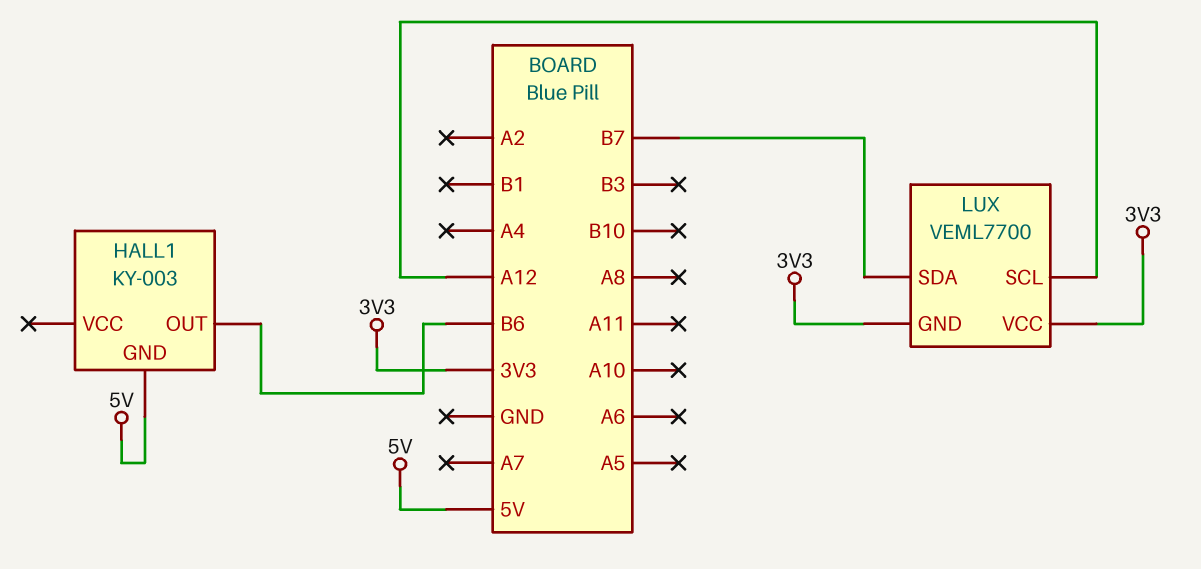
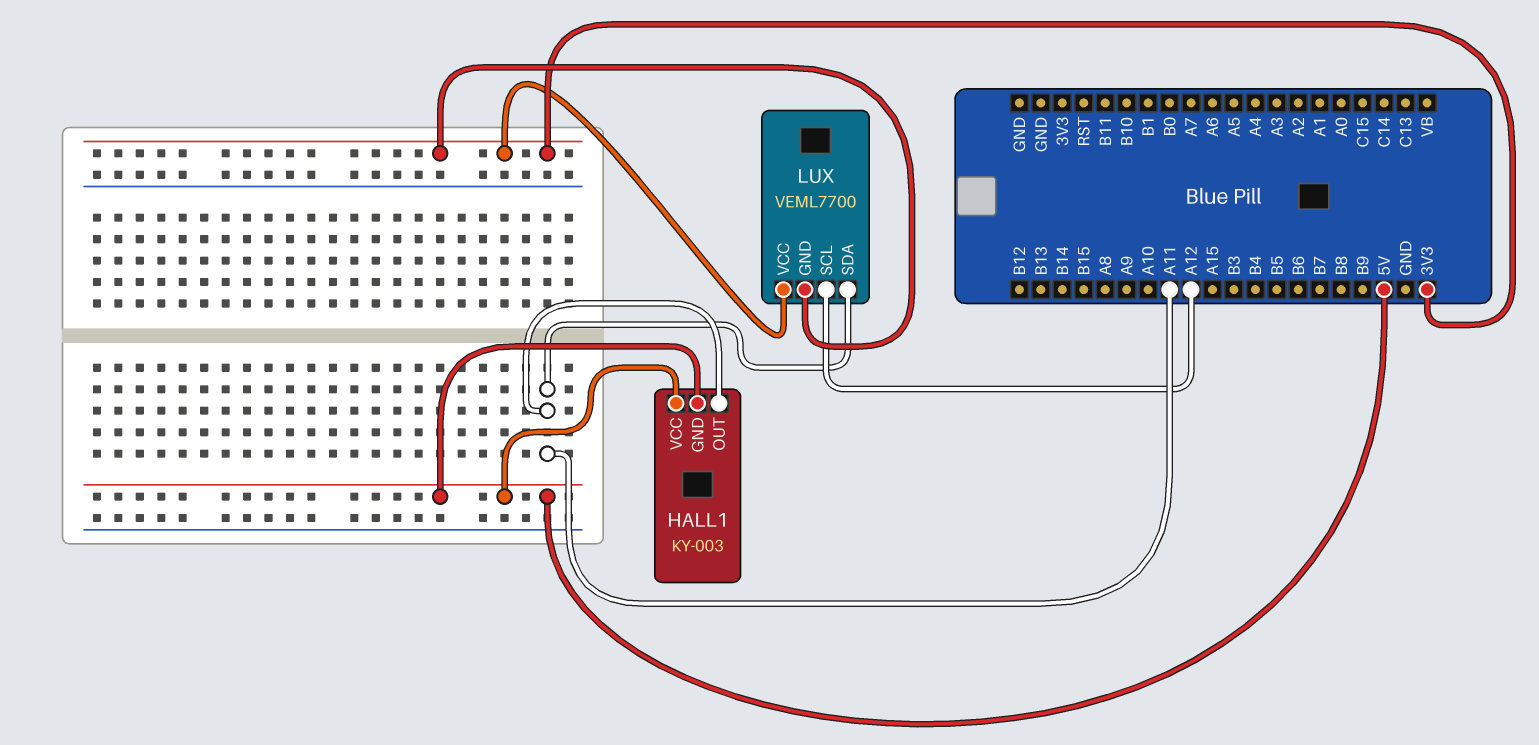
HALL1 pin OUT: B6 -> A11
HALL1 pin VCC: none -> 5V
LUX pin SDA: B7 -> A11

